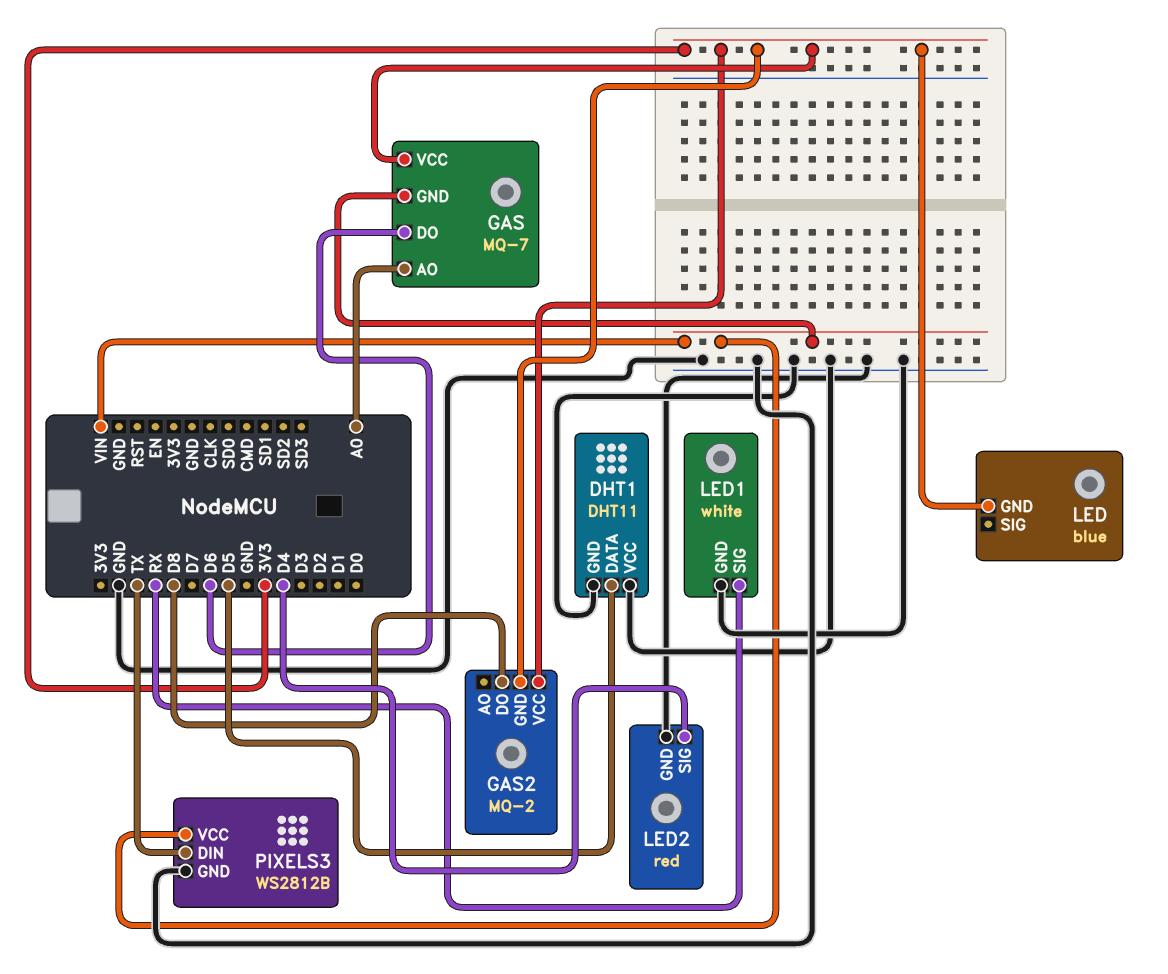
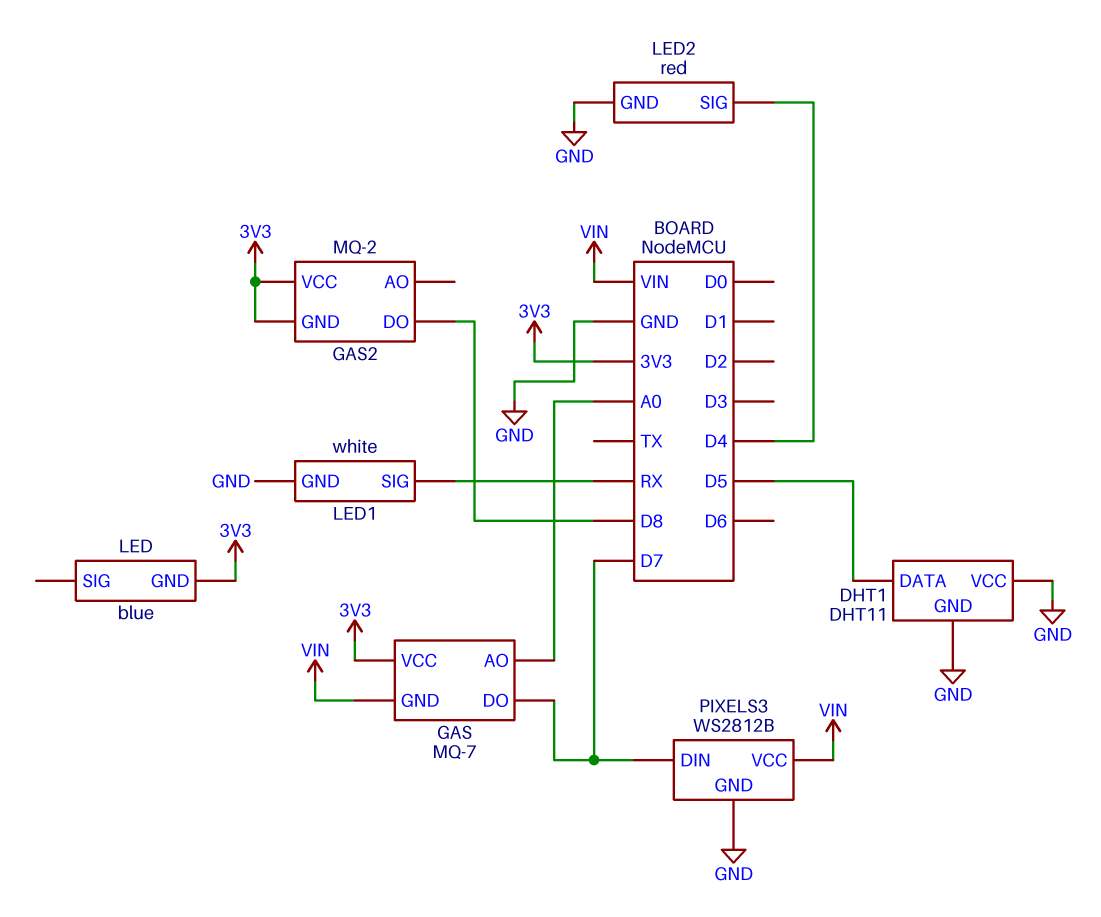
GAS pin DO: D6 -> D7
PIXELS3 pin DIN: TX -> D7

